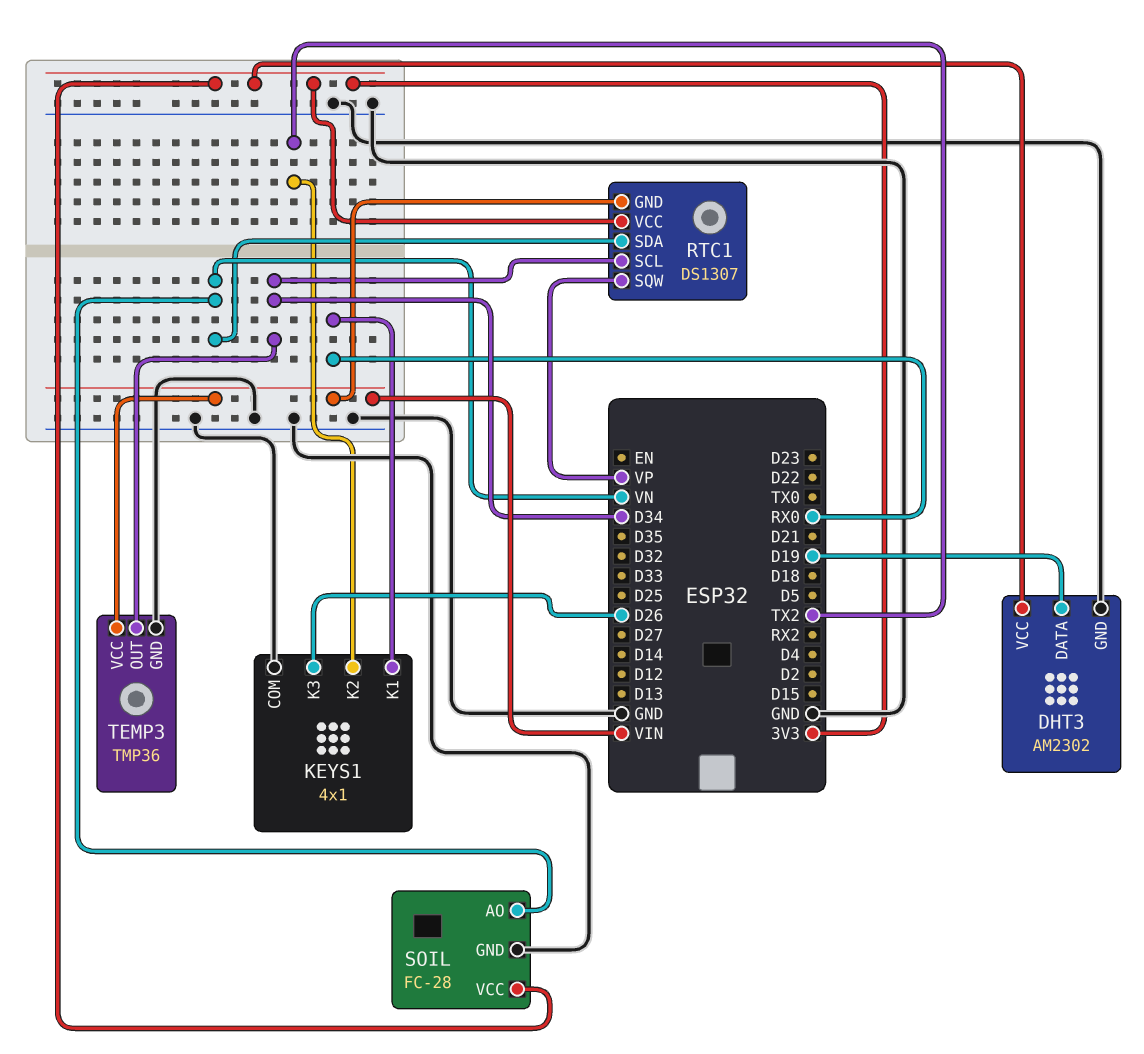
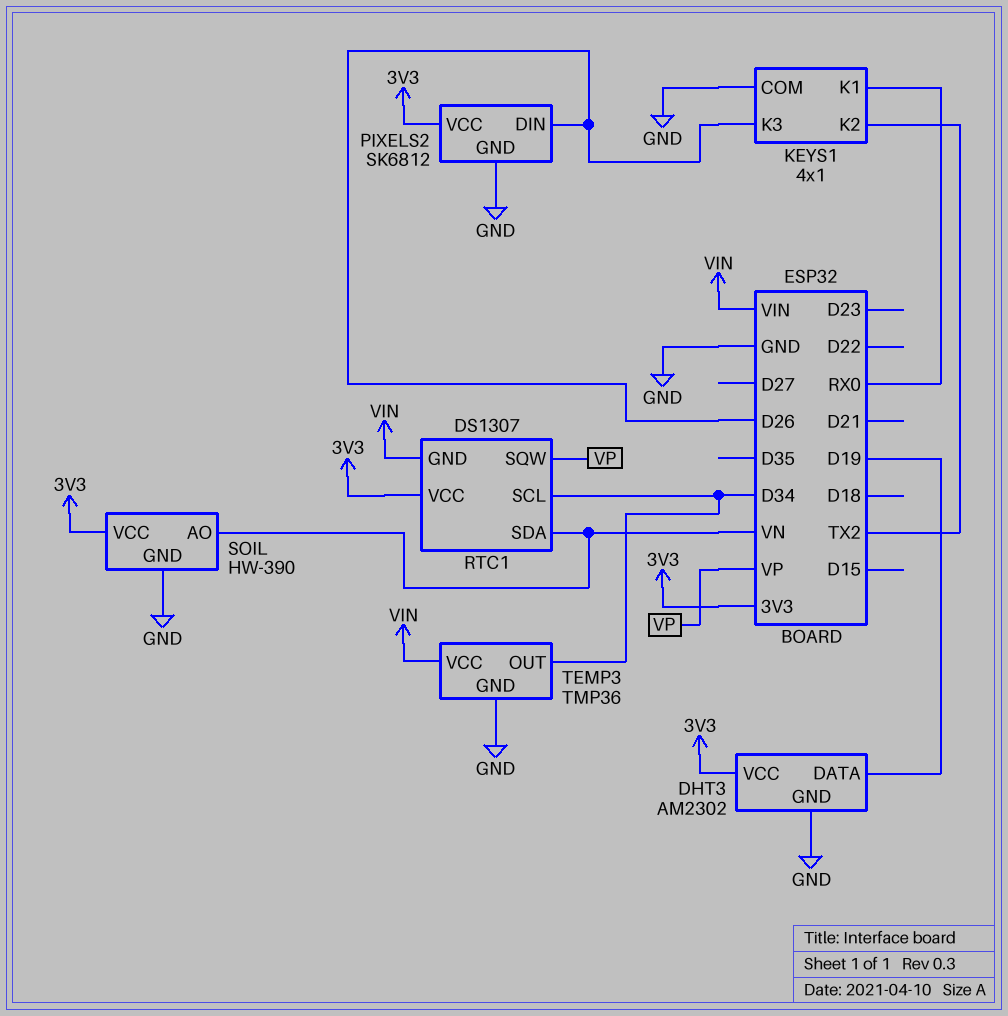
PIXELS2: none -> SK6812
PIXELS2 pin DIN: none -> D26
PIXELS2 pin GND: none -> GND
PIXELS2 pin VCC: none -> 3V3
SOIL: FC-28 -> HW-390

